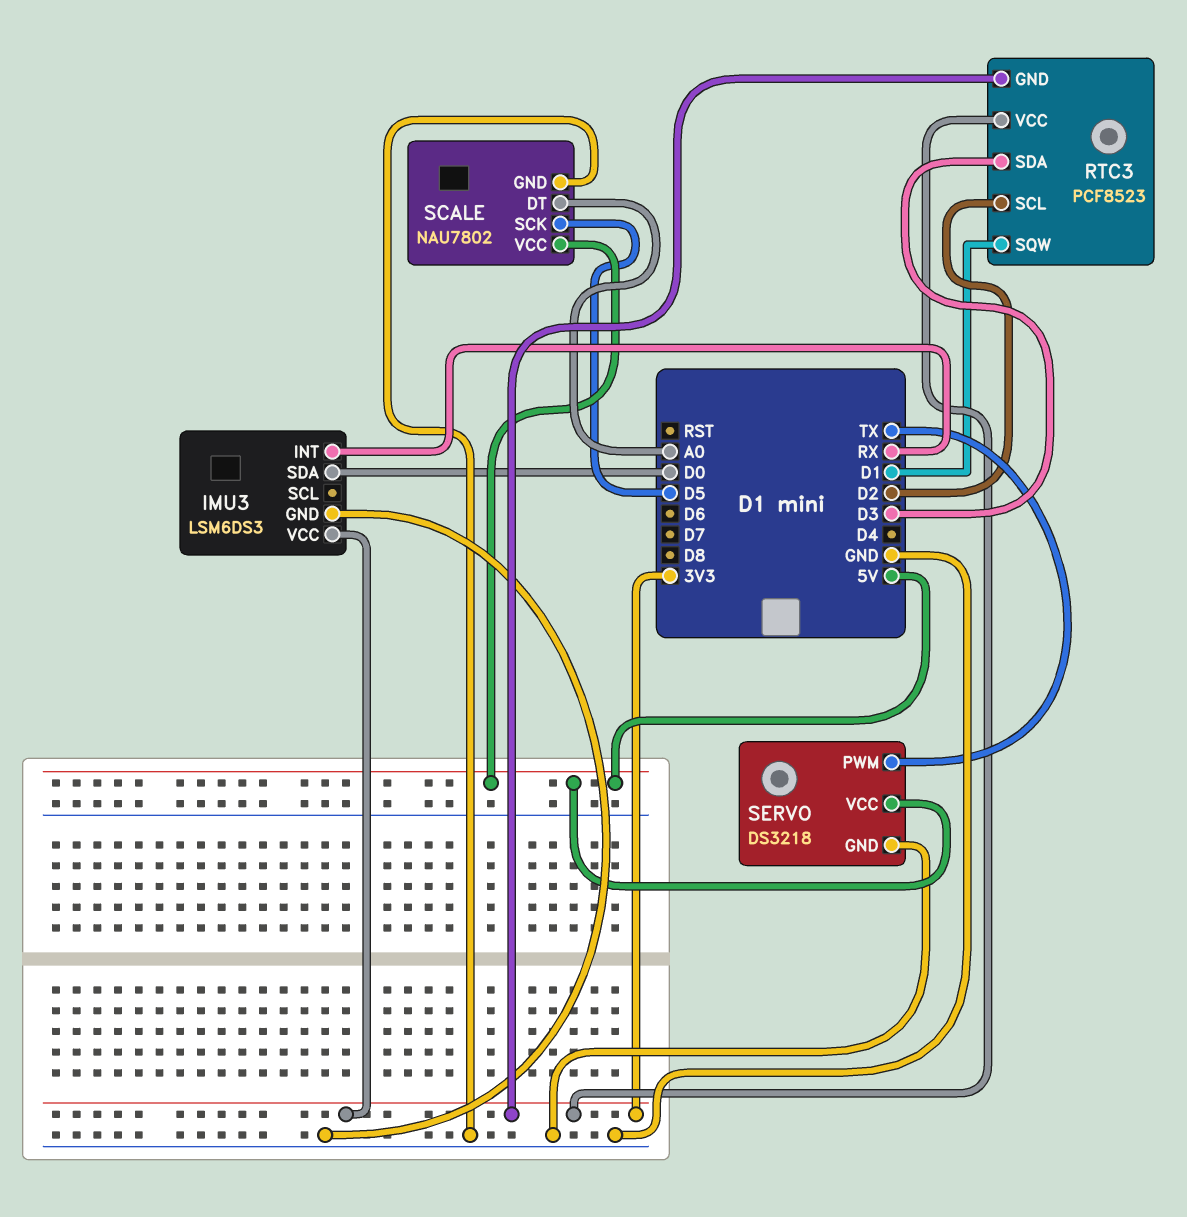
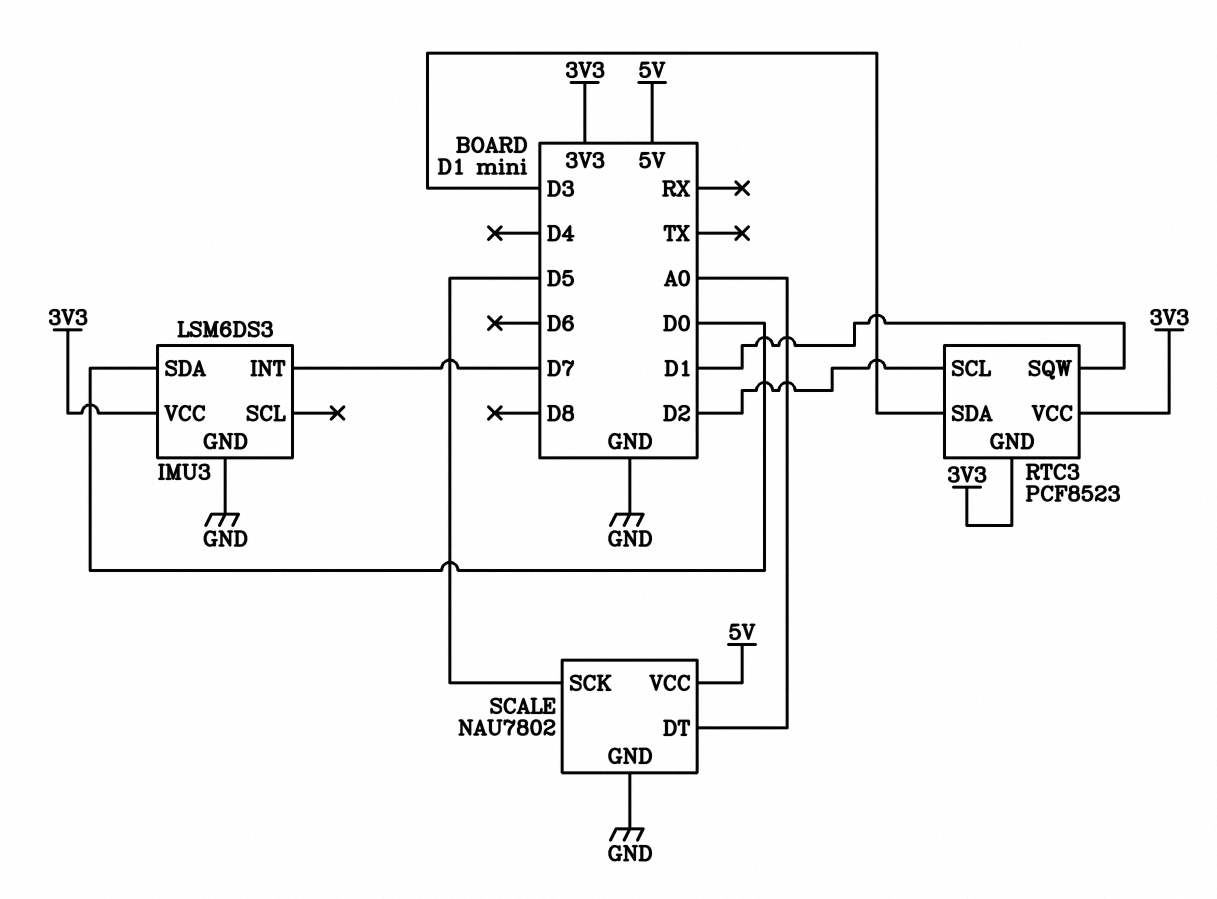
IMU3 pin INT: RX -> D7
SERVO: DS3218 -> none
SERVO pin GND: GND -> none
SERVO pin PWM: TX -> none
SERVO pin VCC: 5V -> none

